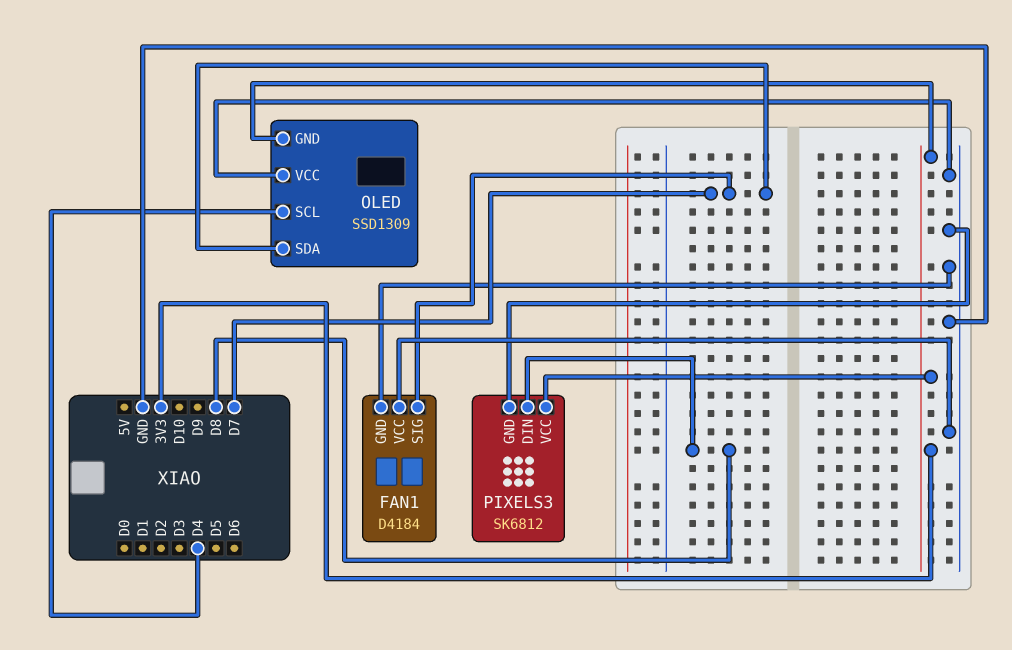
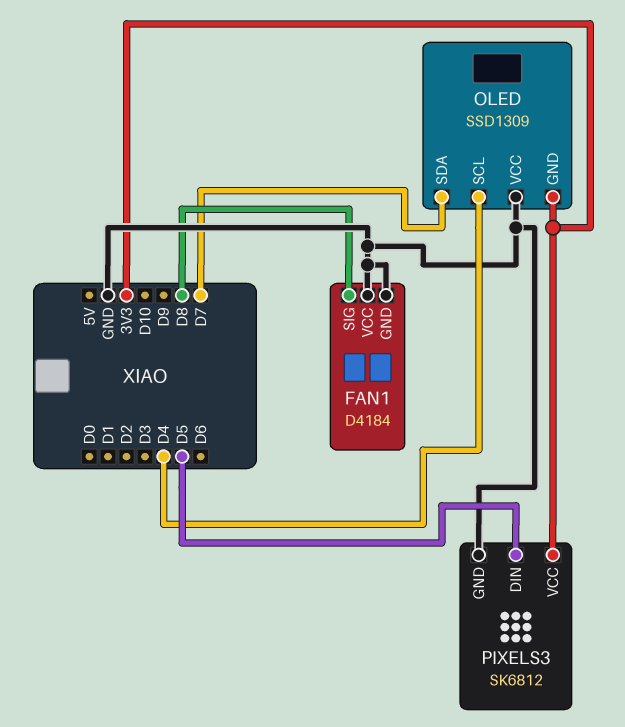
FAN1 pin SIG: D7 -> D8
PIXELS3 pin DIN: D8 -> D5

